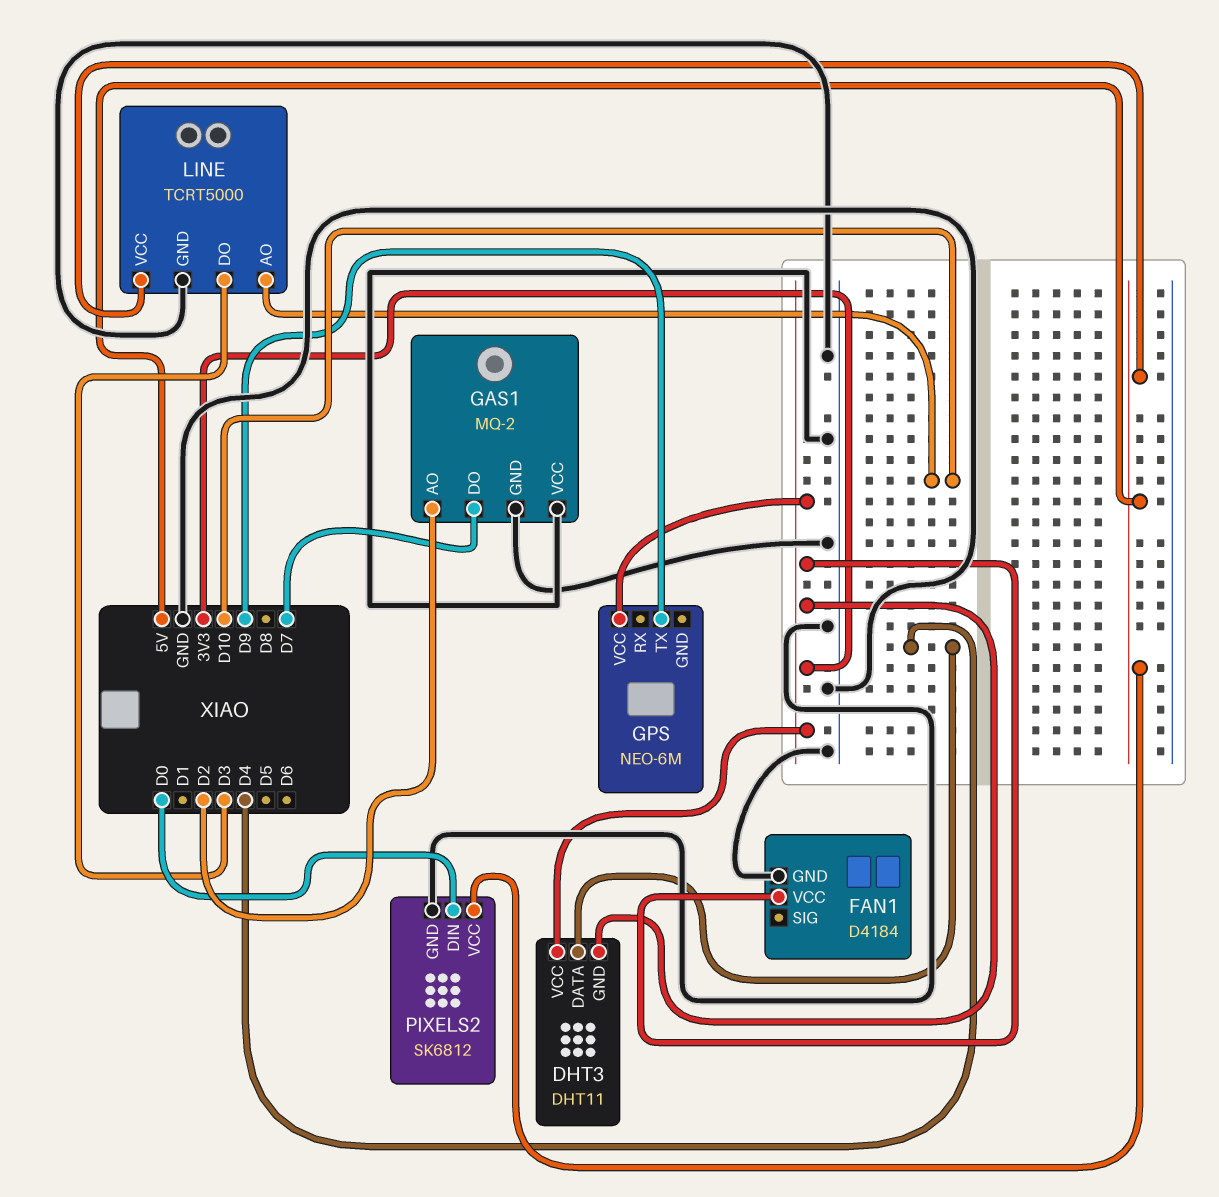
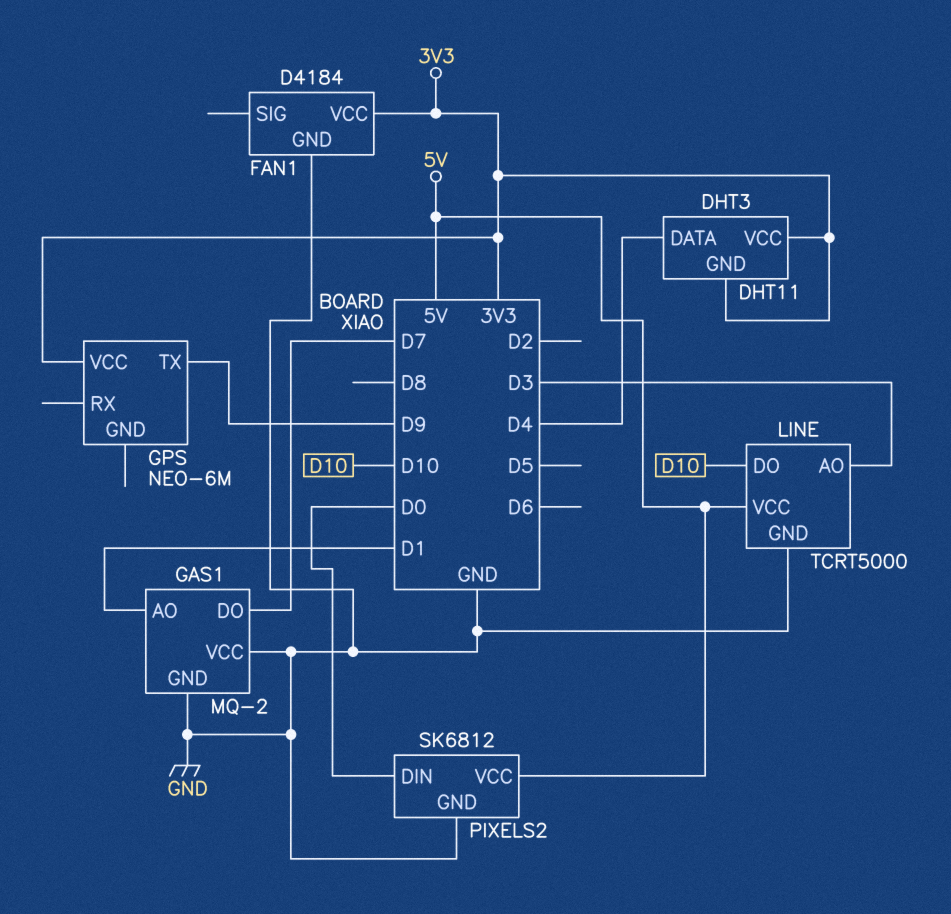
GAS1 pin AO: D2 -> D1
LINE pin AO: D10 -> D3
LINE pin DO: D3 -> D10

